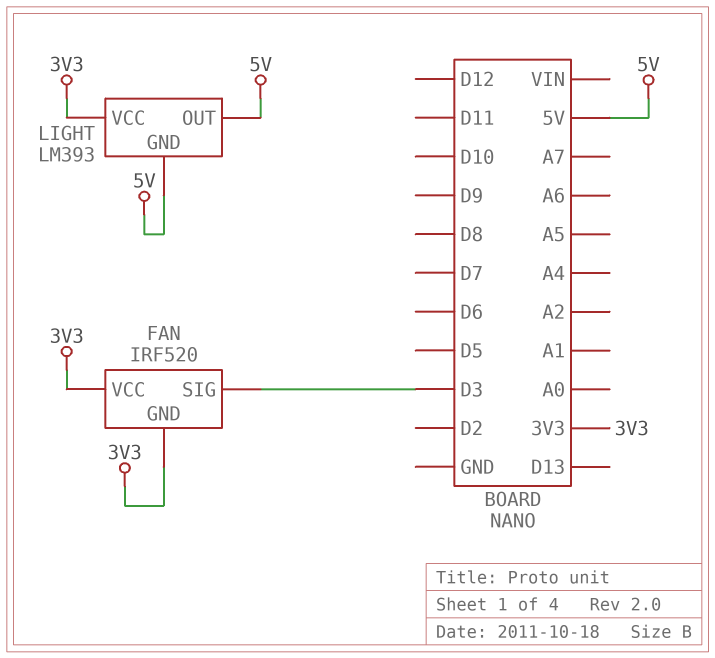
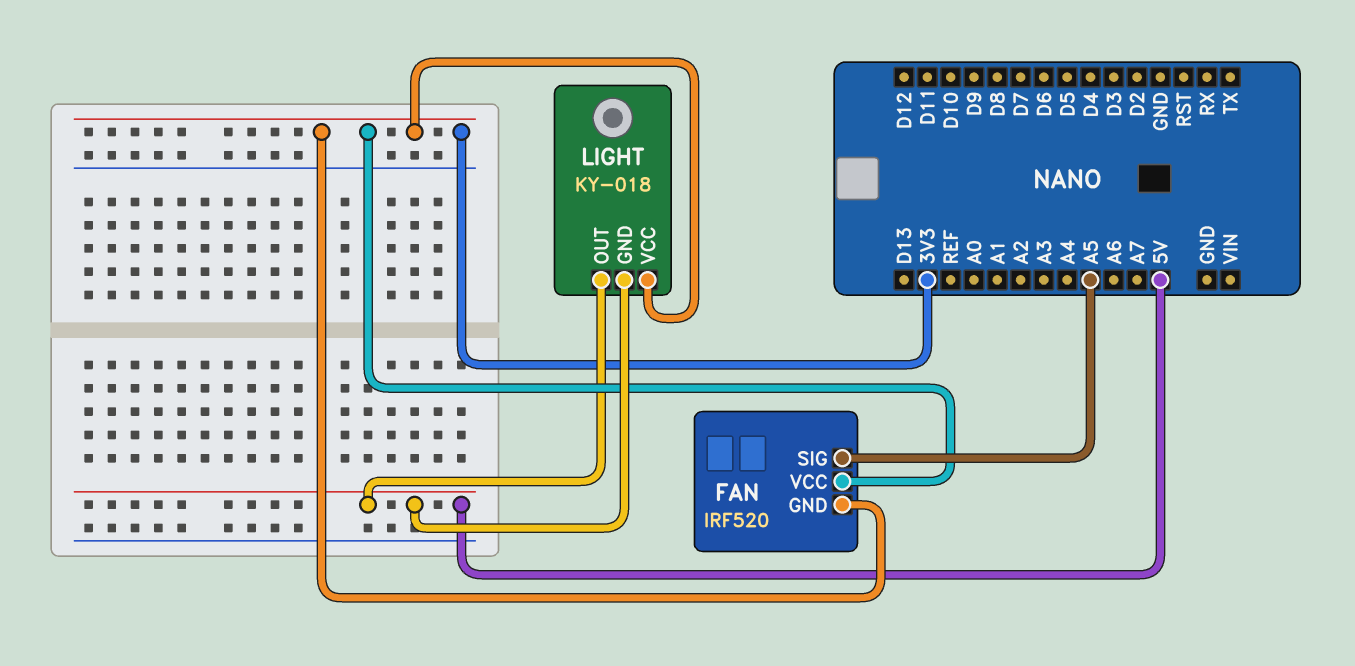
FAN pin SIG: D3 -> A5
LIGHT: LM393 -> KY-018

